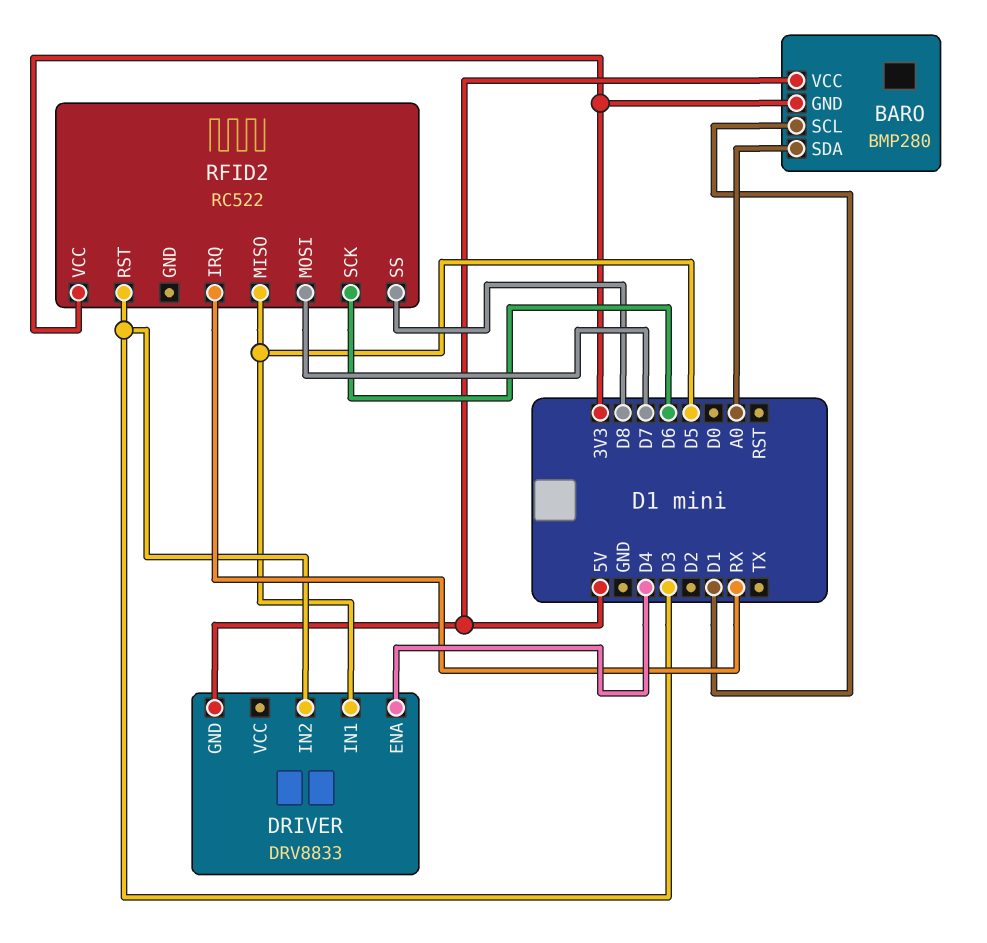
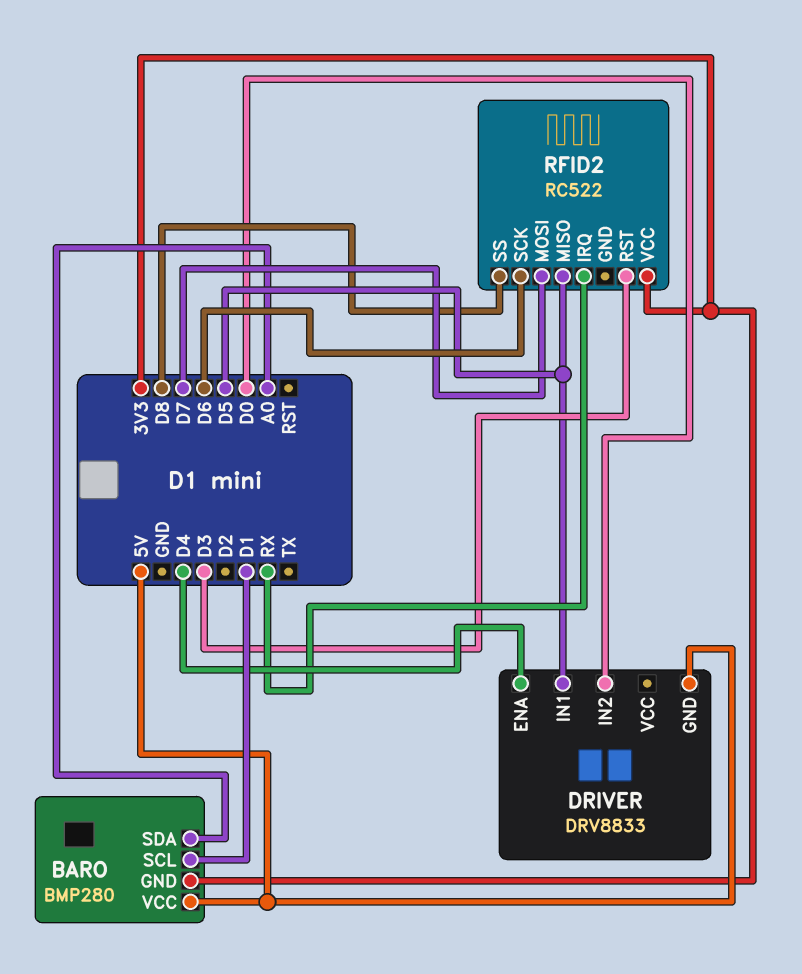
DRIVER pin IN2: D3 -> D0

